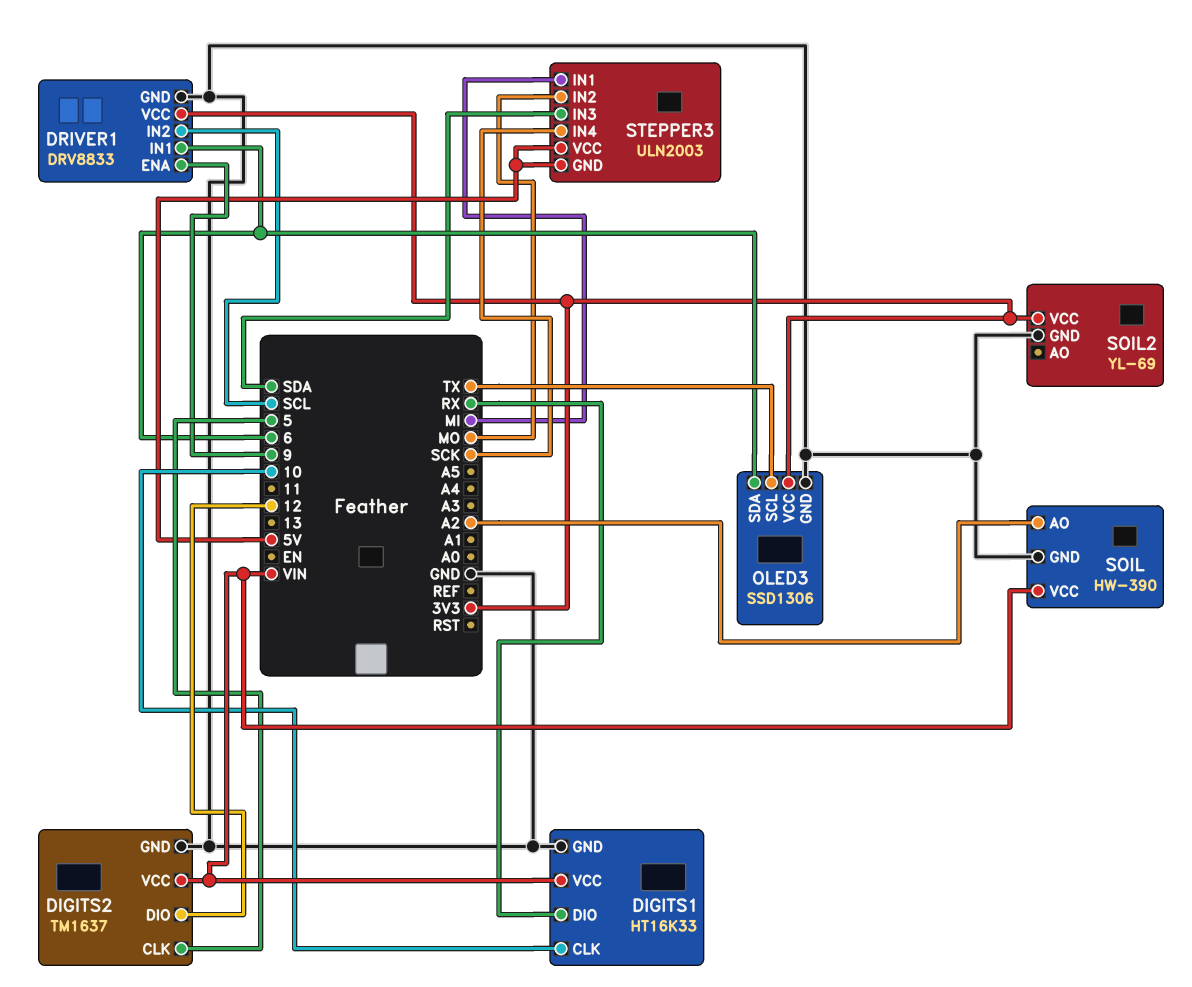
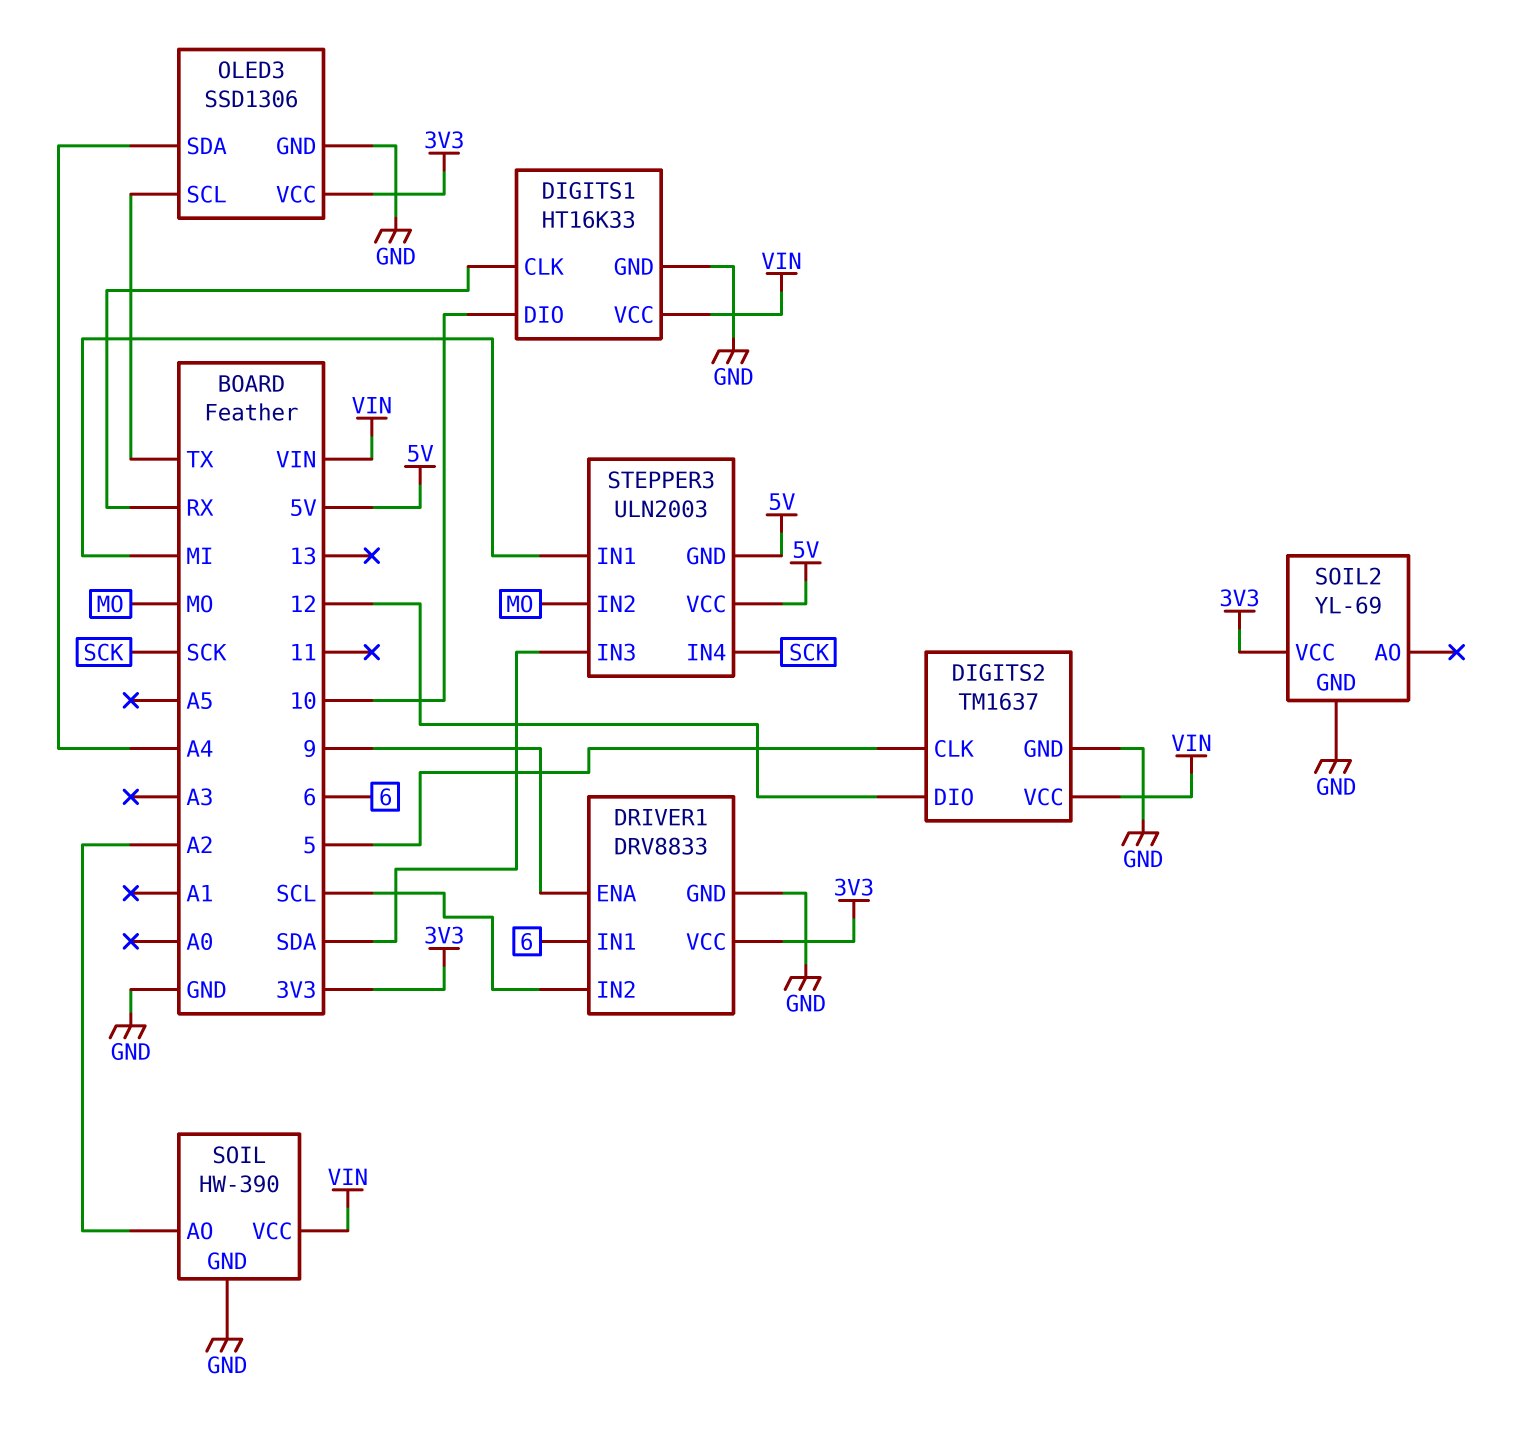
DIGITS1 pin CLK: 10 -> RX
DIGITS1 pin DIO: RX -> 10
OLED3 pin SDA: 6 -> A4

